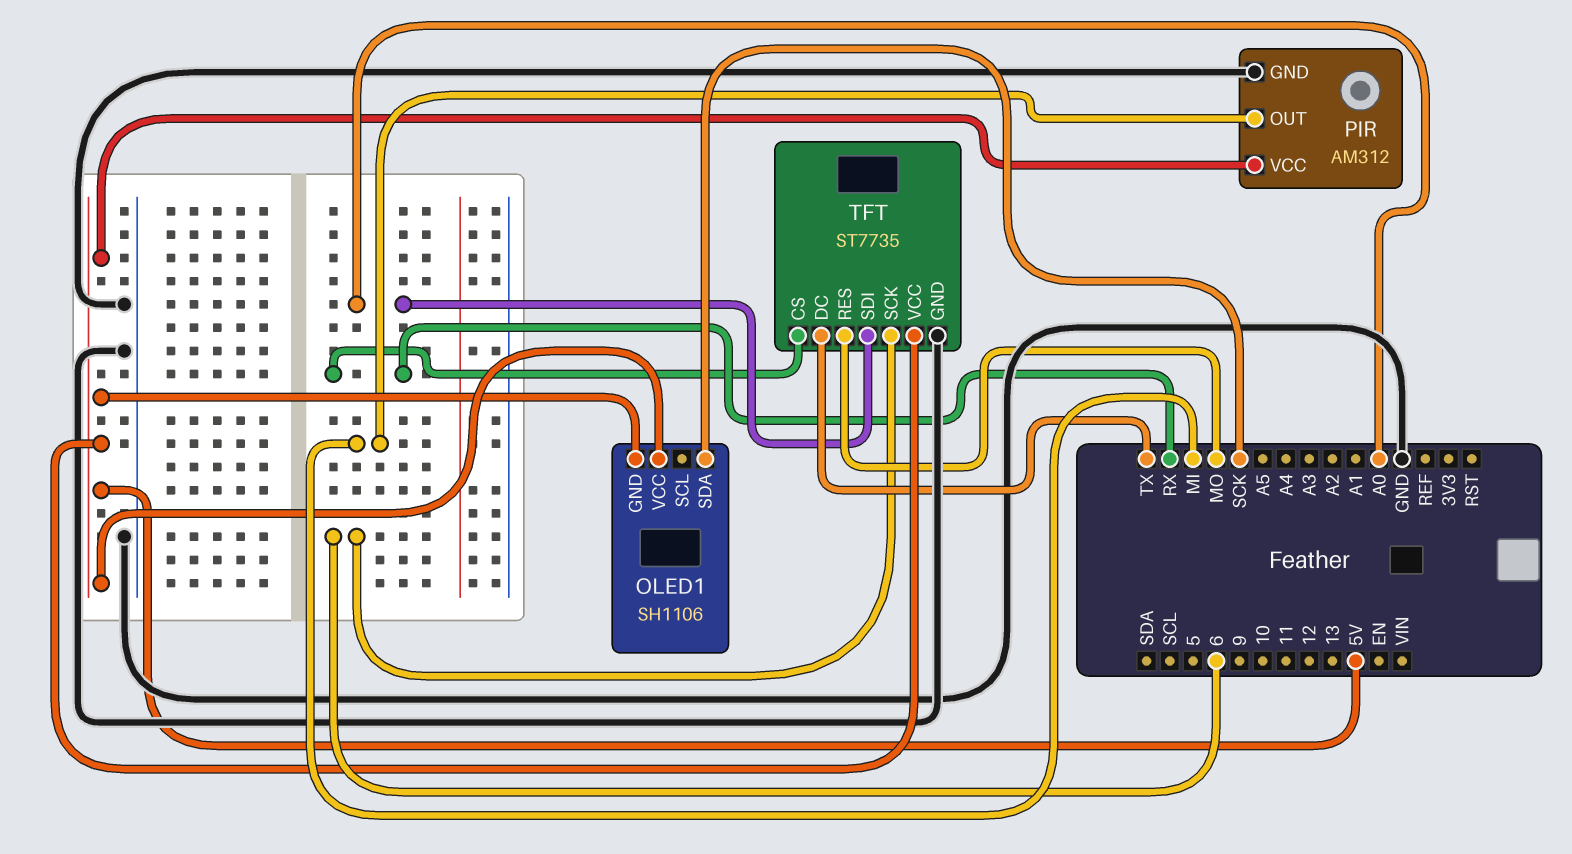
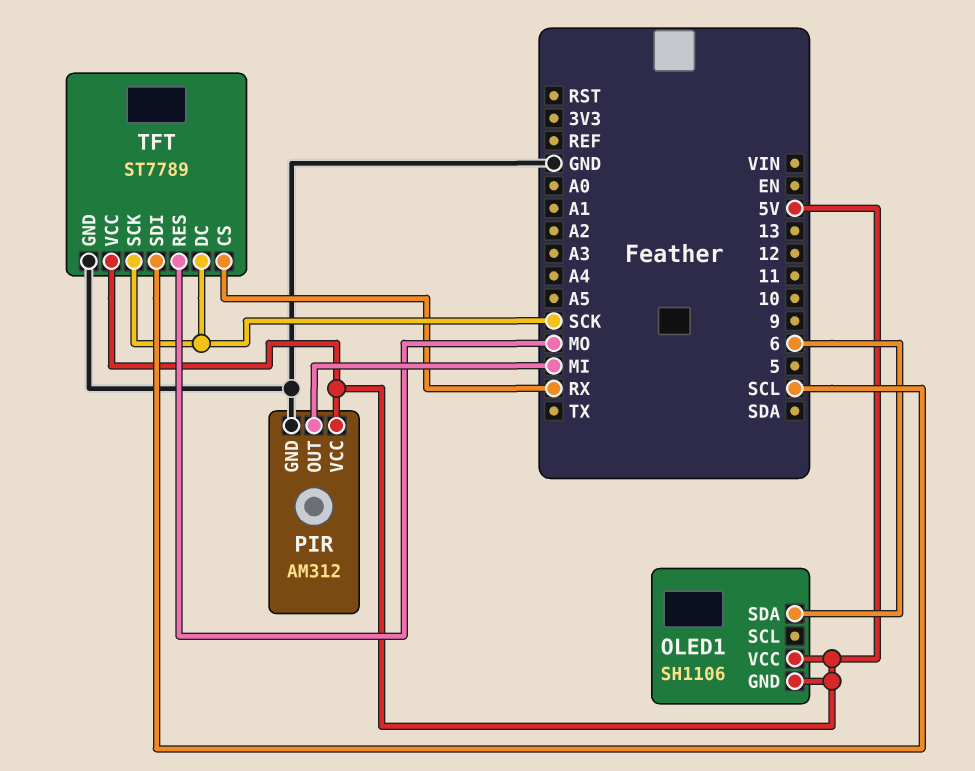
OLED1 pin SDA: SCK -> 6
TFT: ST7735 -> ST7789
TFT pin DC: TX -> SCK
TFT pin SCK: 6 -> SCK
TFT pin SDI: A0 -> SCL

